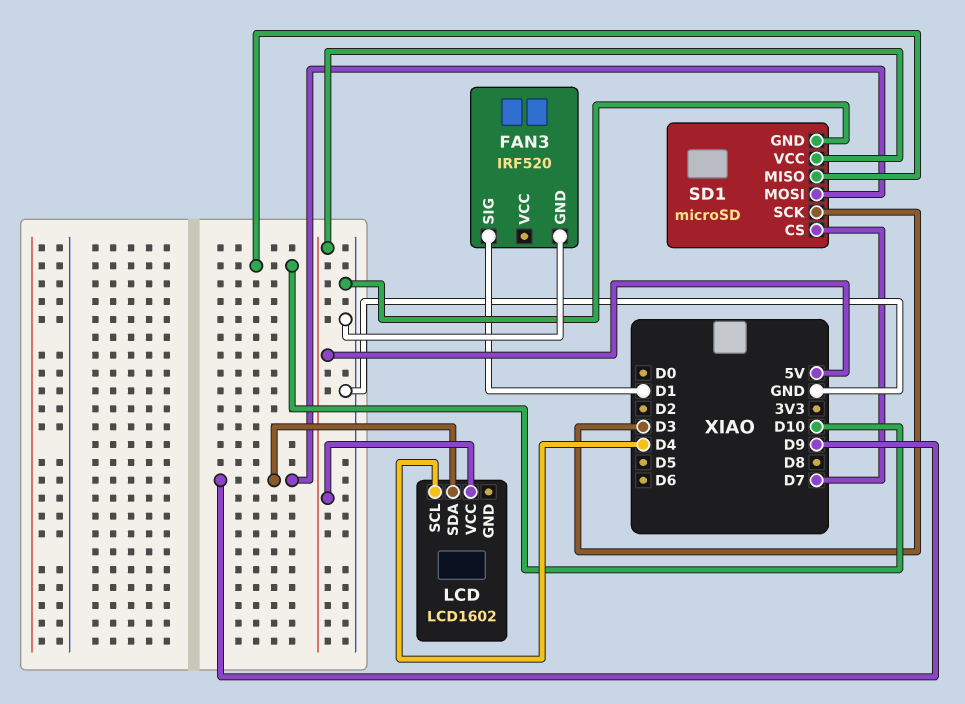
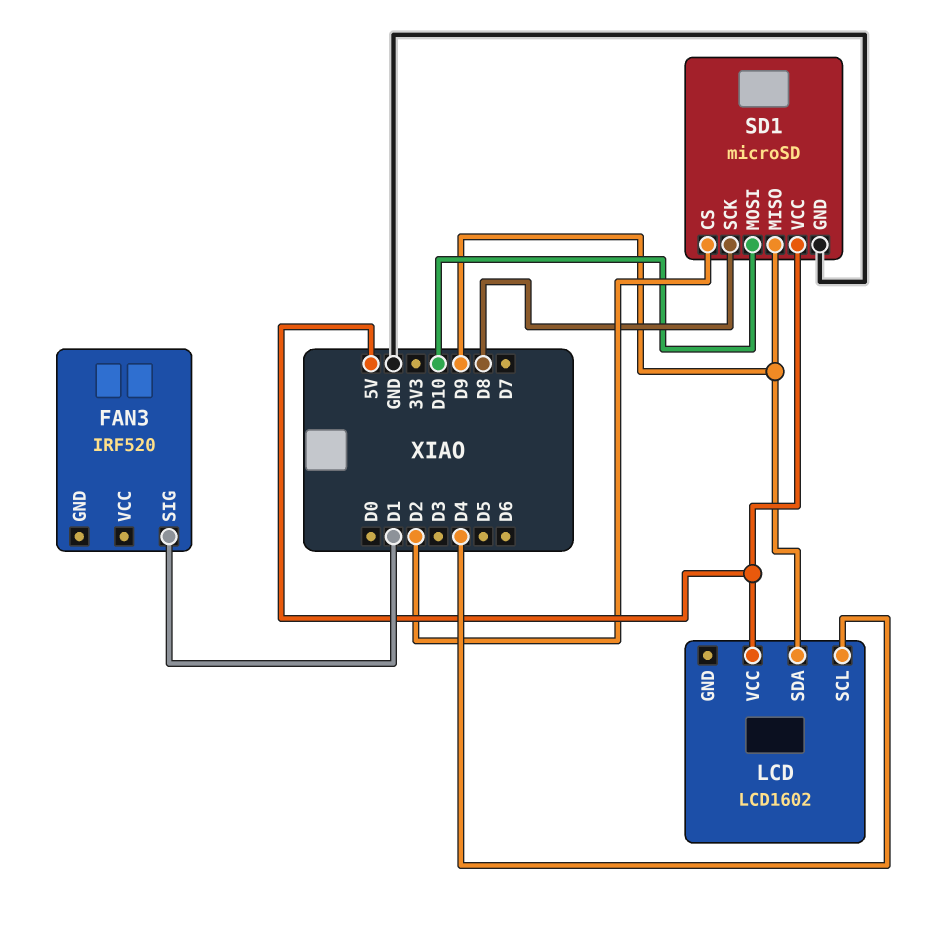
FAN3 pin GND: GND -> none
SD1 pin CS: D7 -> D2
SD1 pin MISO: D10 -> D9
SD1 pin MOSI: D9 -> D10
SD1 pin SCK: D3 -> D8

